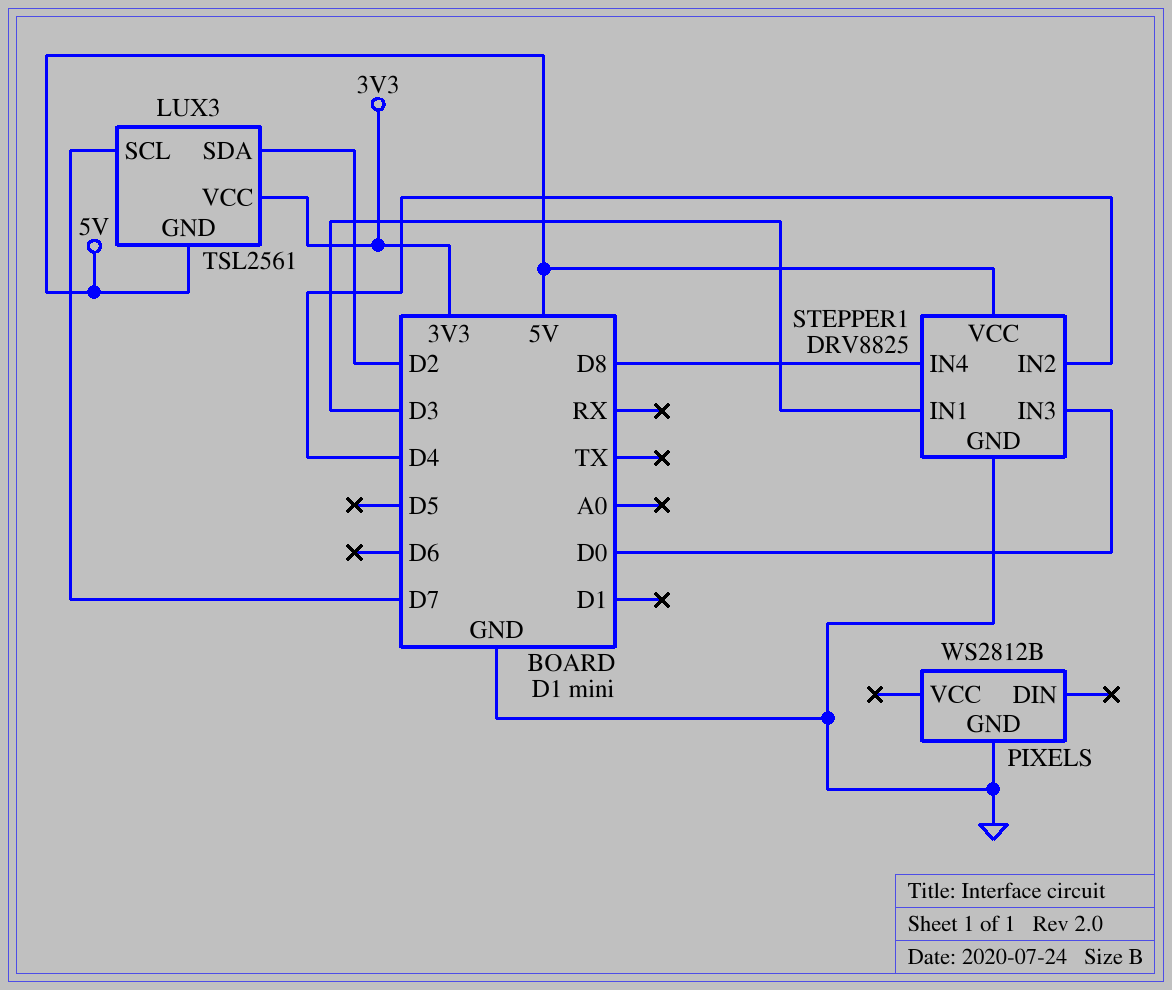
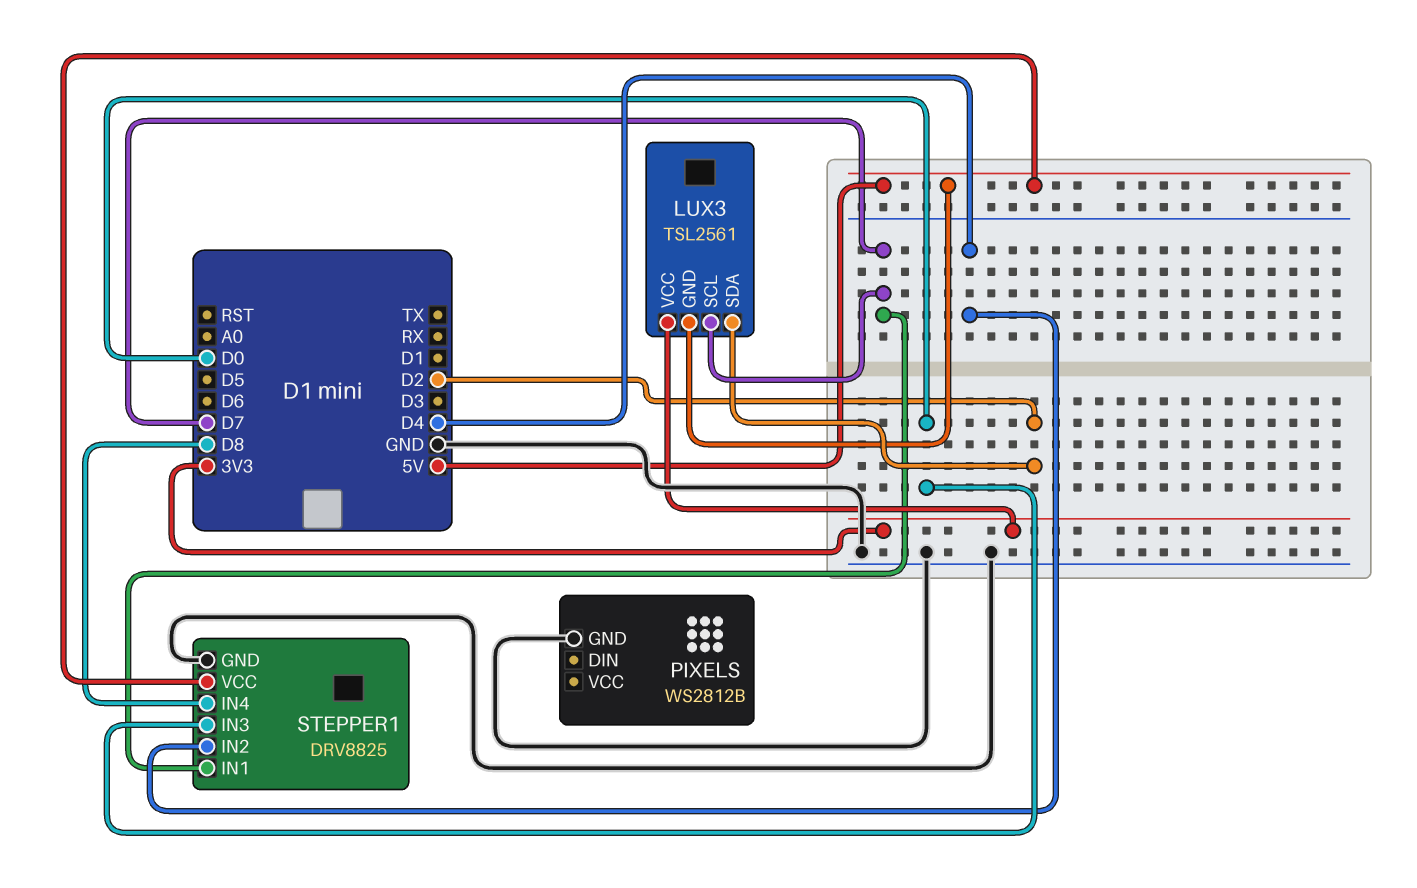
STEPPER1 pin IN1: D3 -> D7

